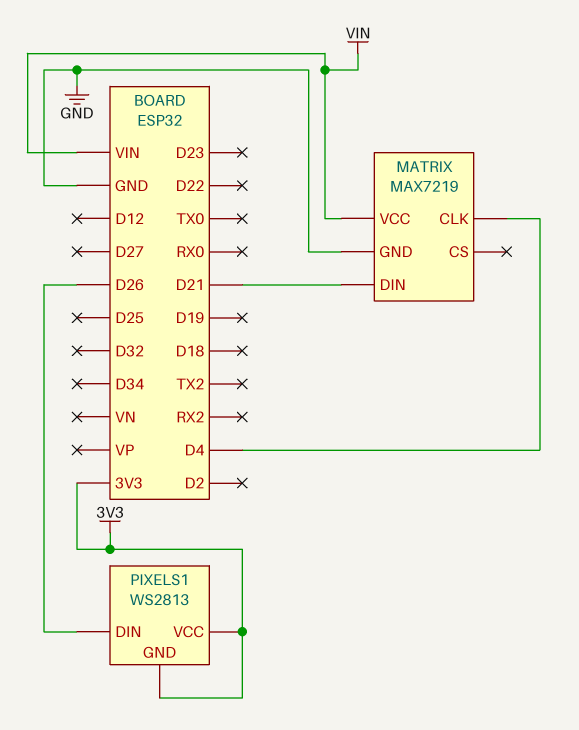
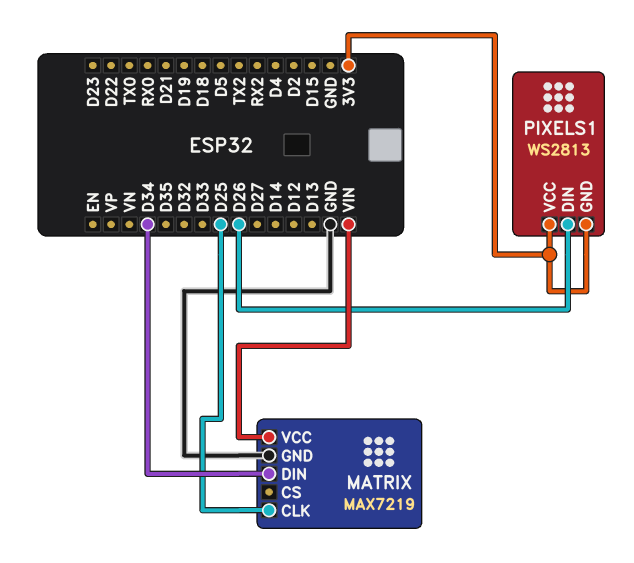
MATRIX pin CLK: D4 -> D25
MATRIX pin DIN: D21 -> D34

